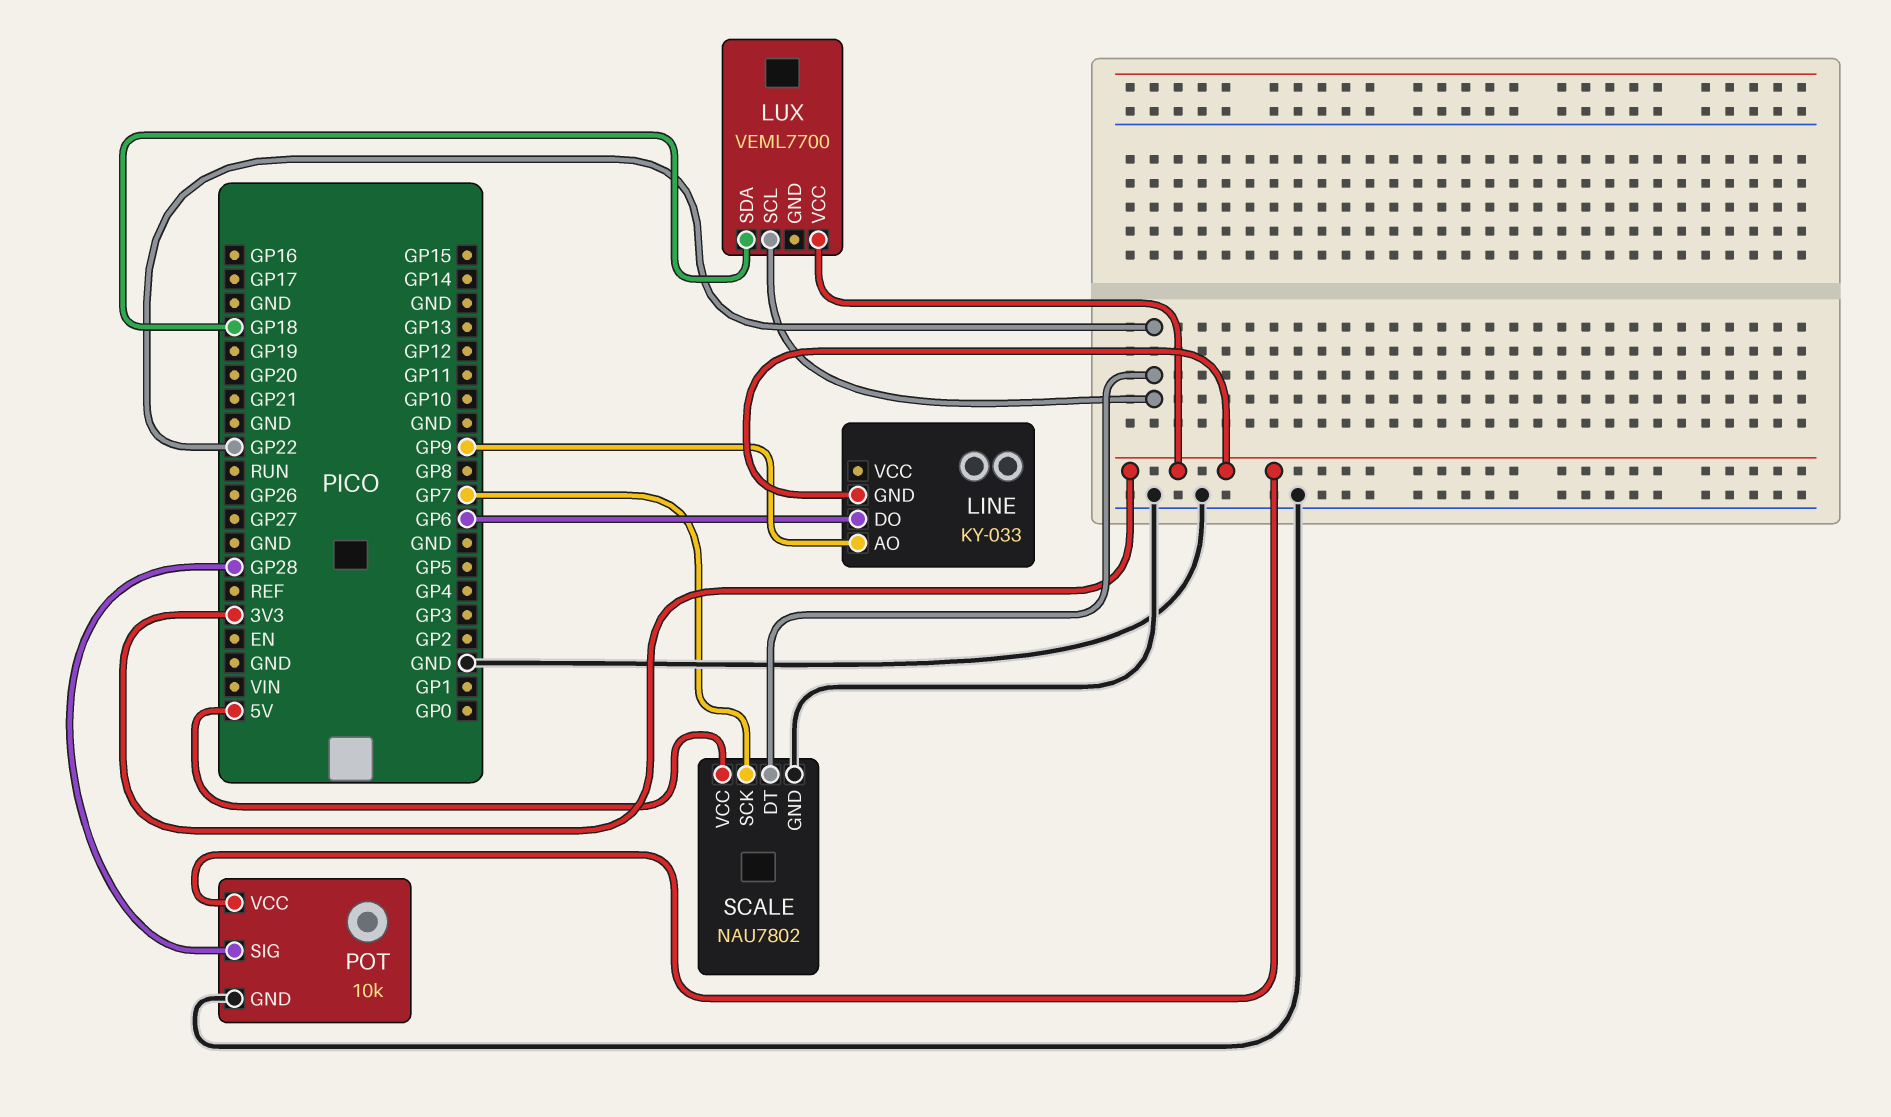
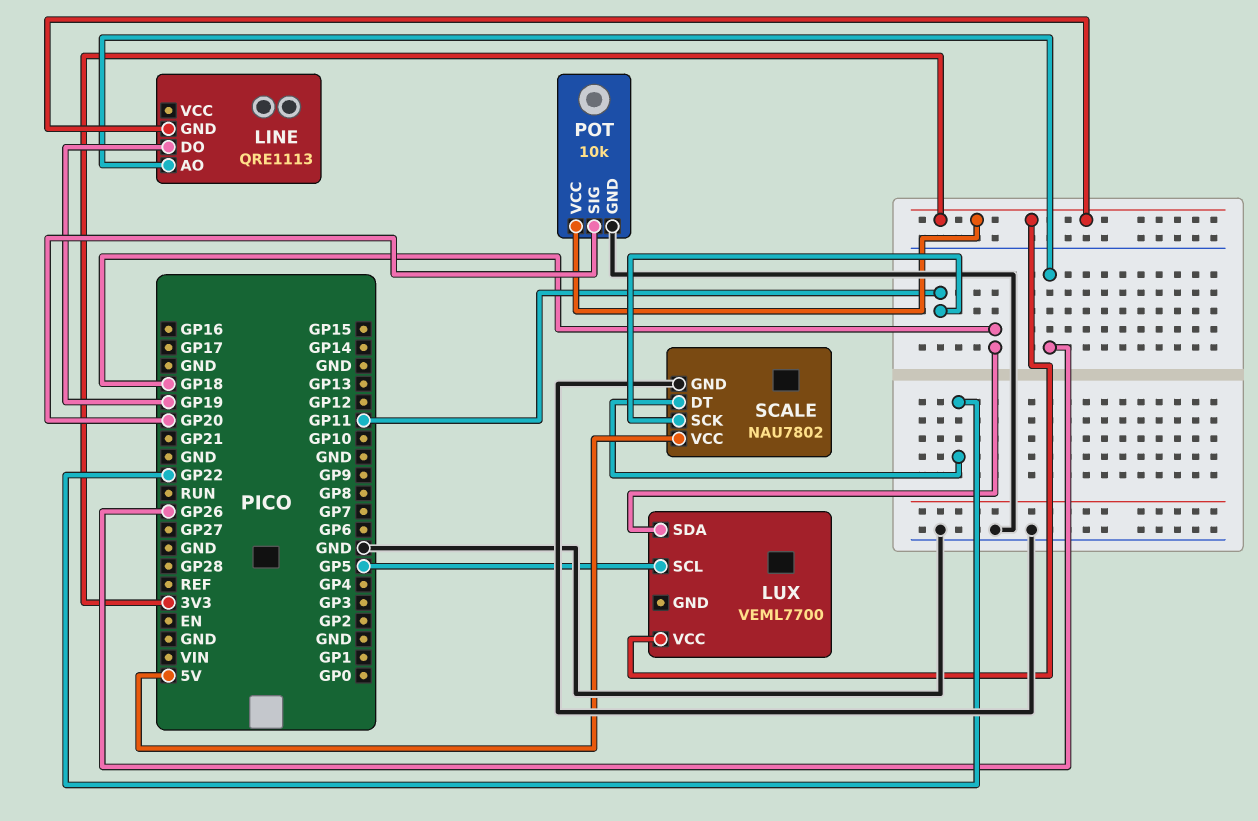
LINE: KY-033 -> QRE1113
LINE pin AO: GP9 -> GP26
LINE pin DO: GP6 -> GP19
LUX pin SCL: GP22 -> GP5
POT pin SIG: GP28 -> GP20
SCALE pin SCK: GP7 -> GP11

